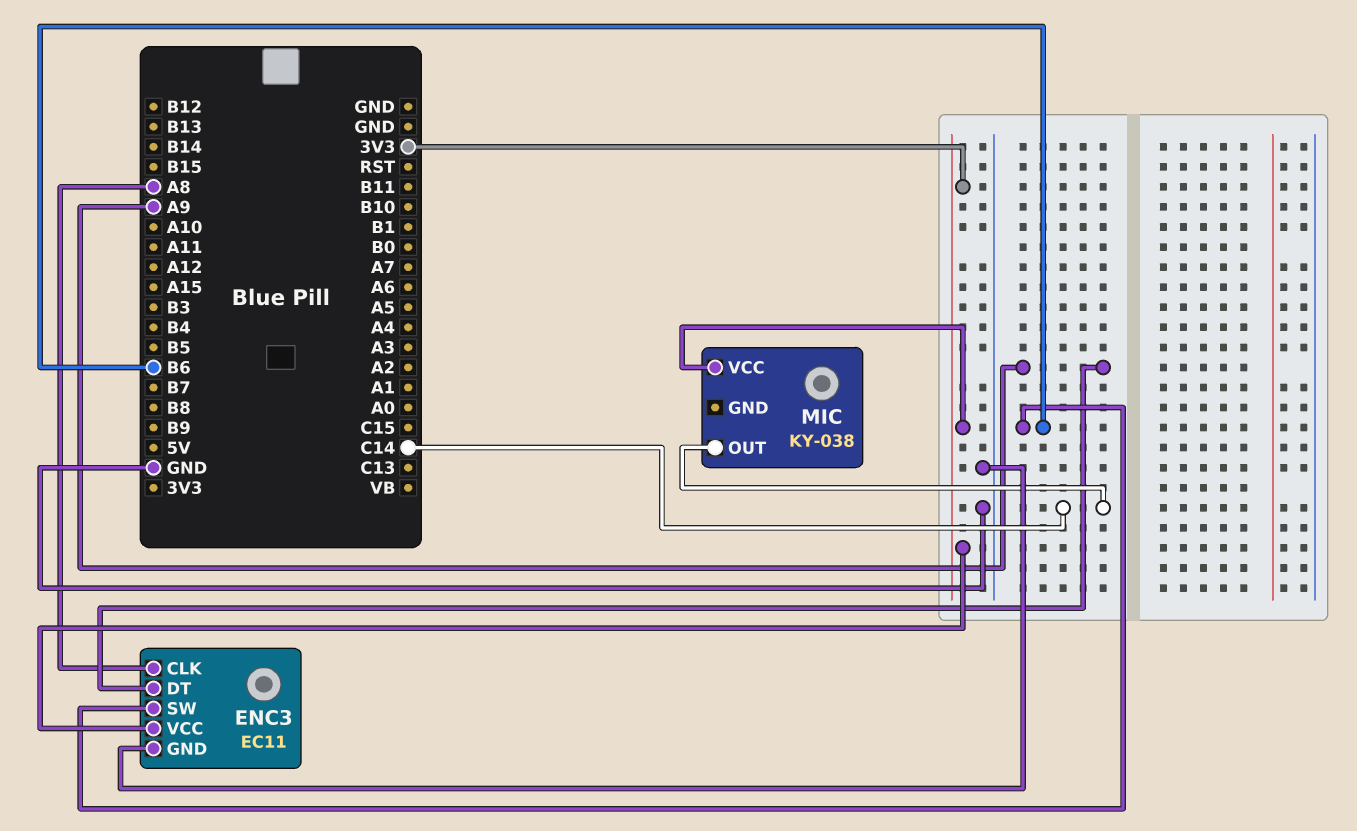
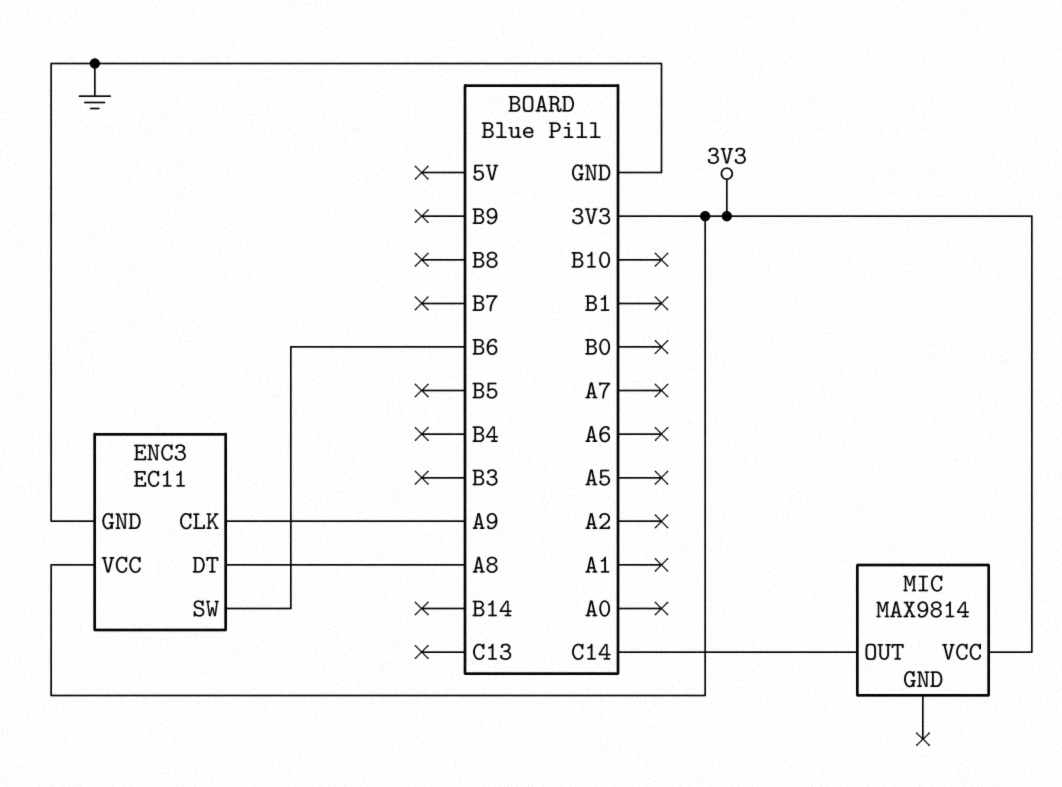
ENC3 pin CLK: A8 -> A9
ENC3 pin DT: A9 -> A8
MIC: KY-038 -> MAX9814

